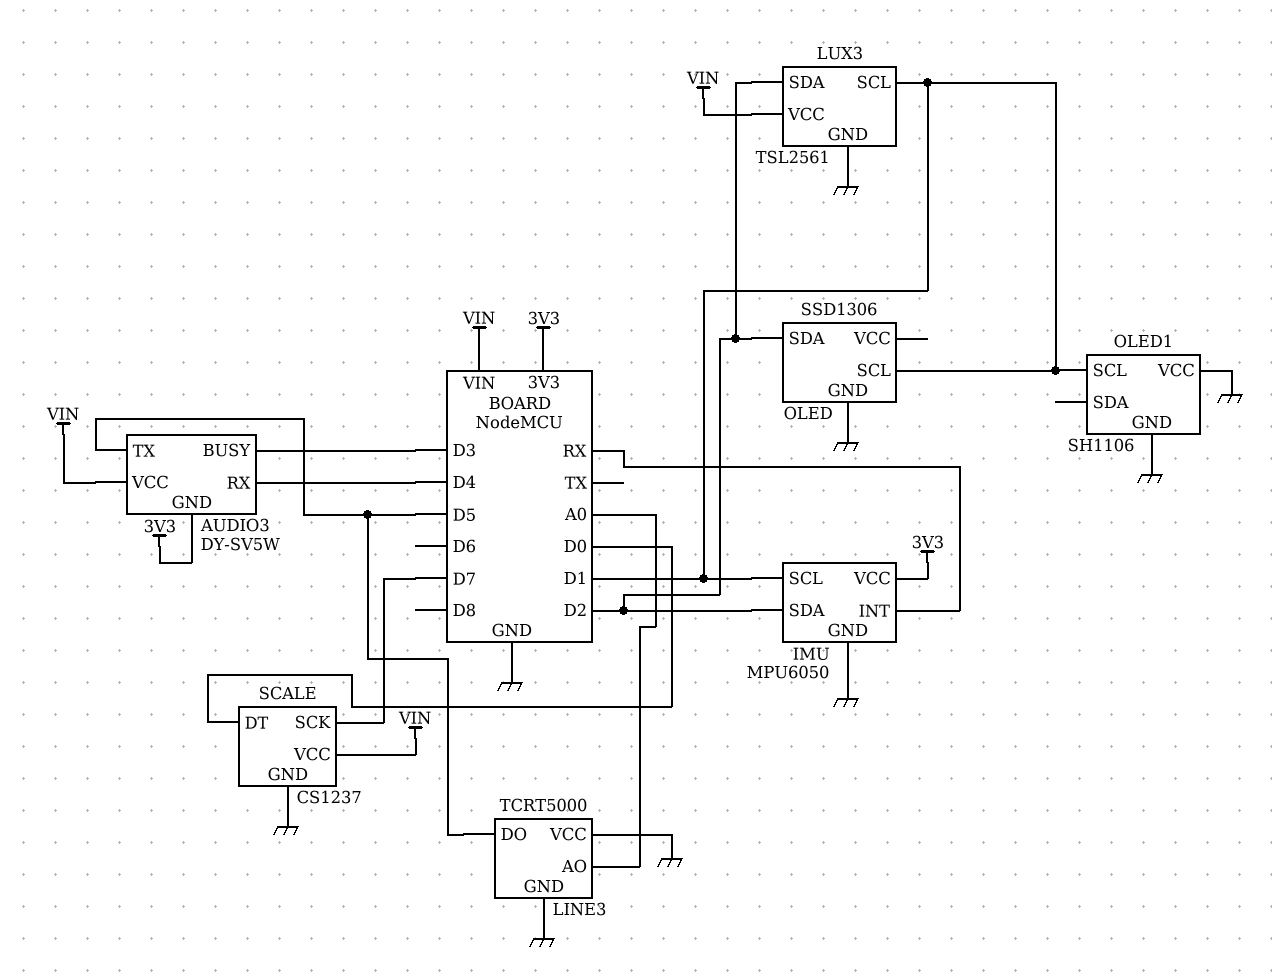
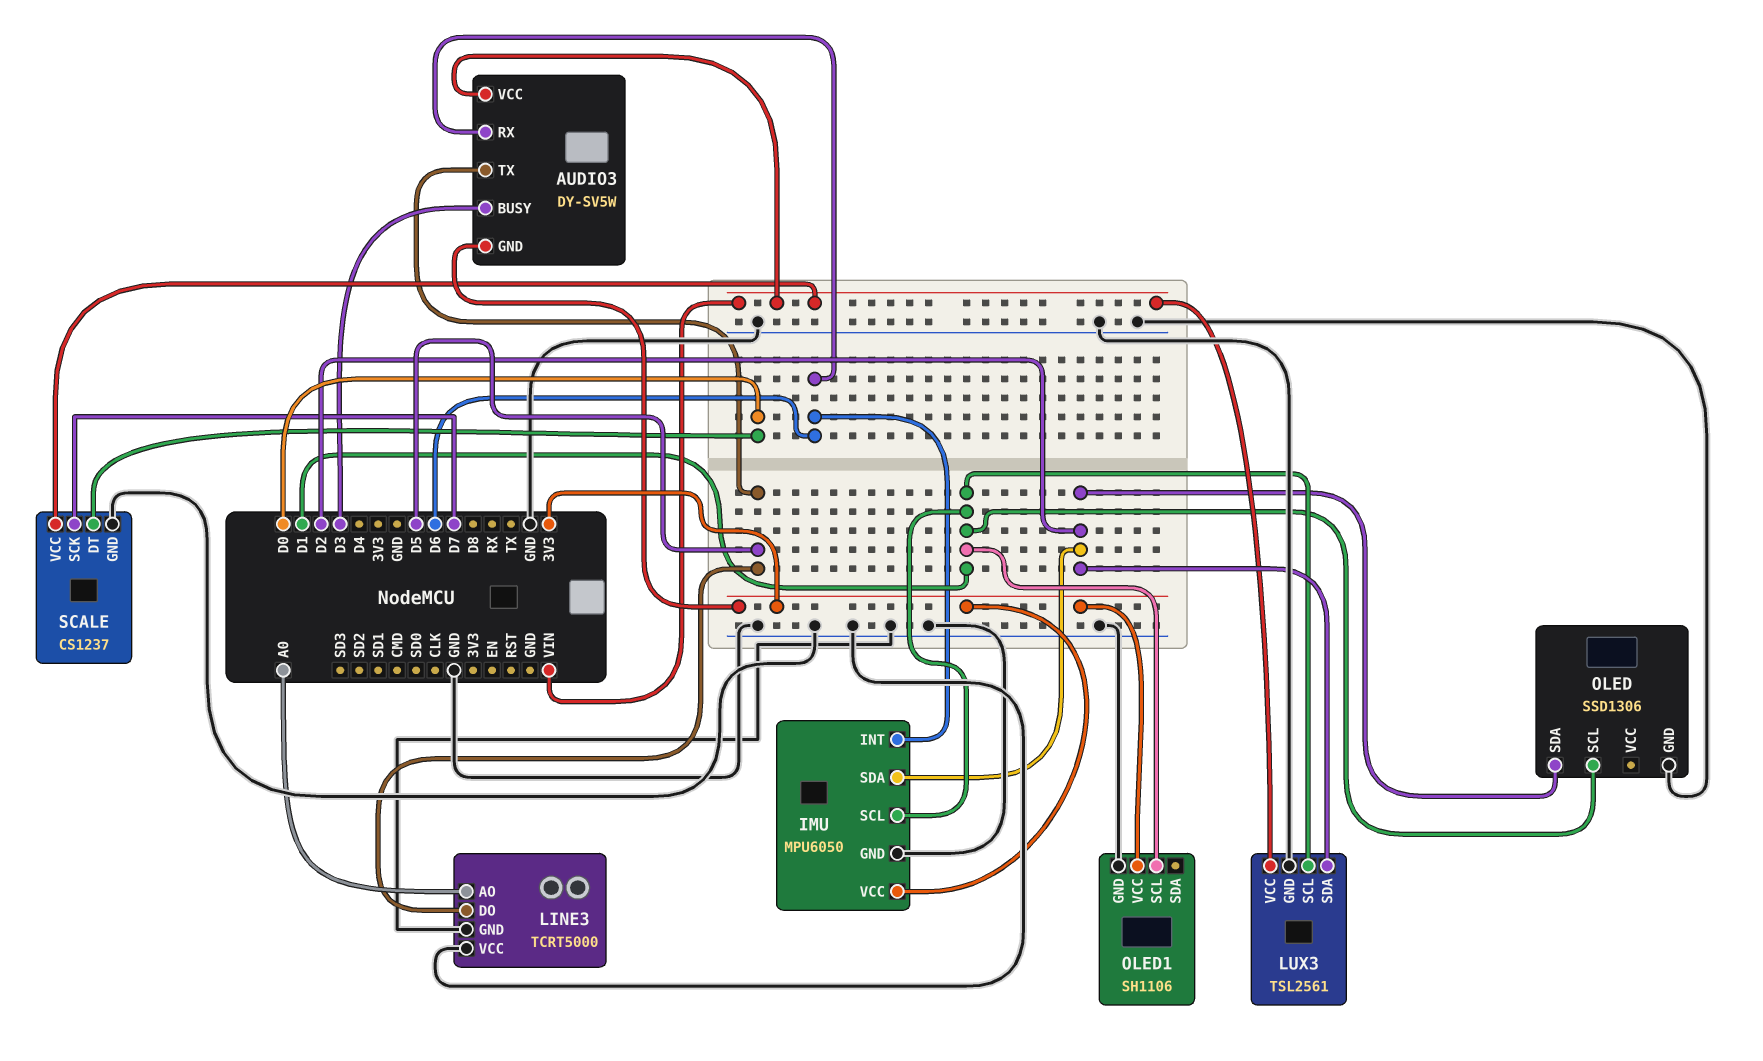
AUDIO3 pin RX: D4 -> D6
IMU pin INT: RX -> D6
OLED1 pin VCC: GND -> 3V3

